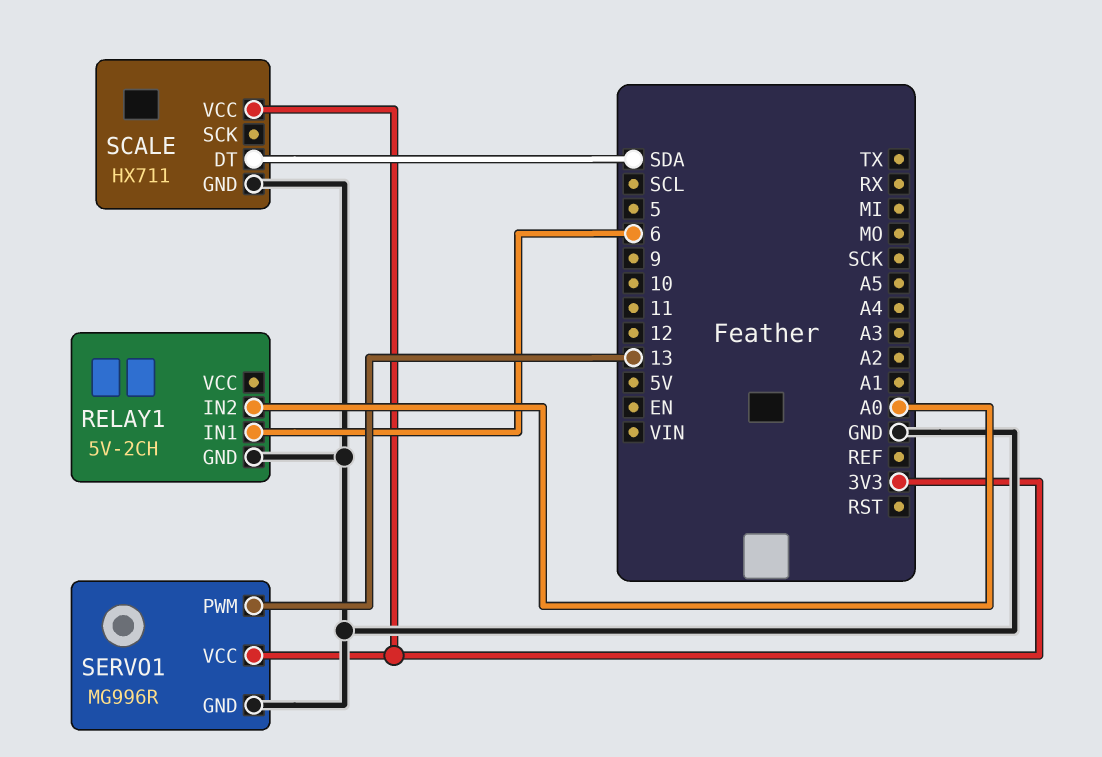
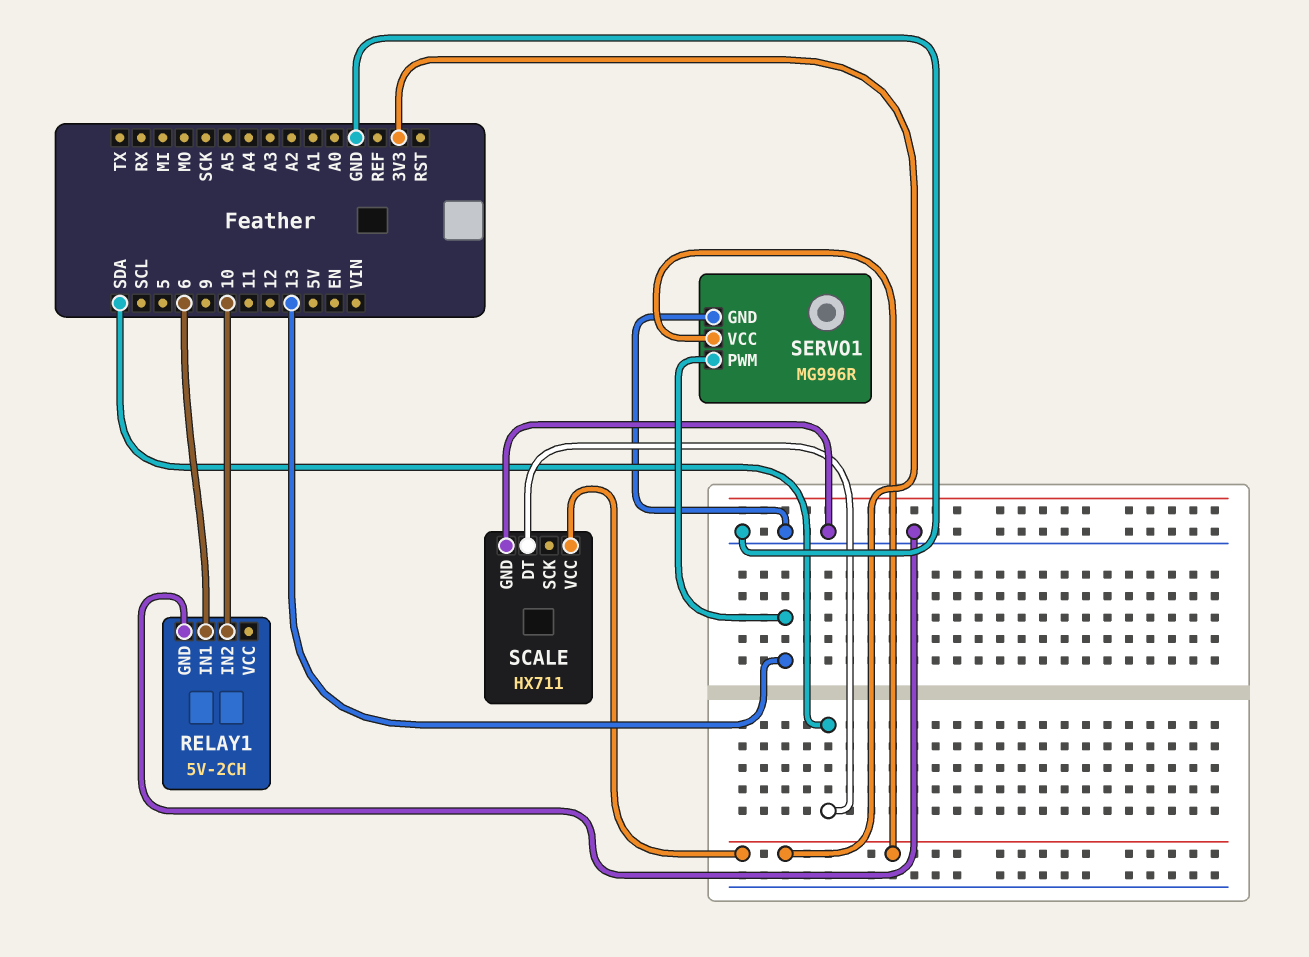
RELAY1 pin IN2: A0 -> 10

